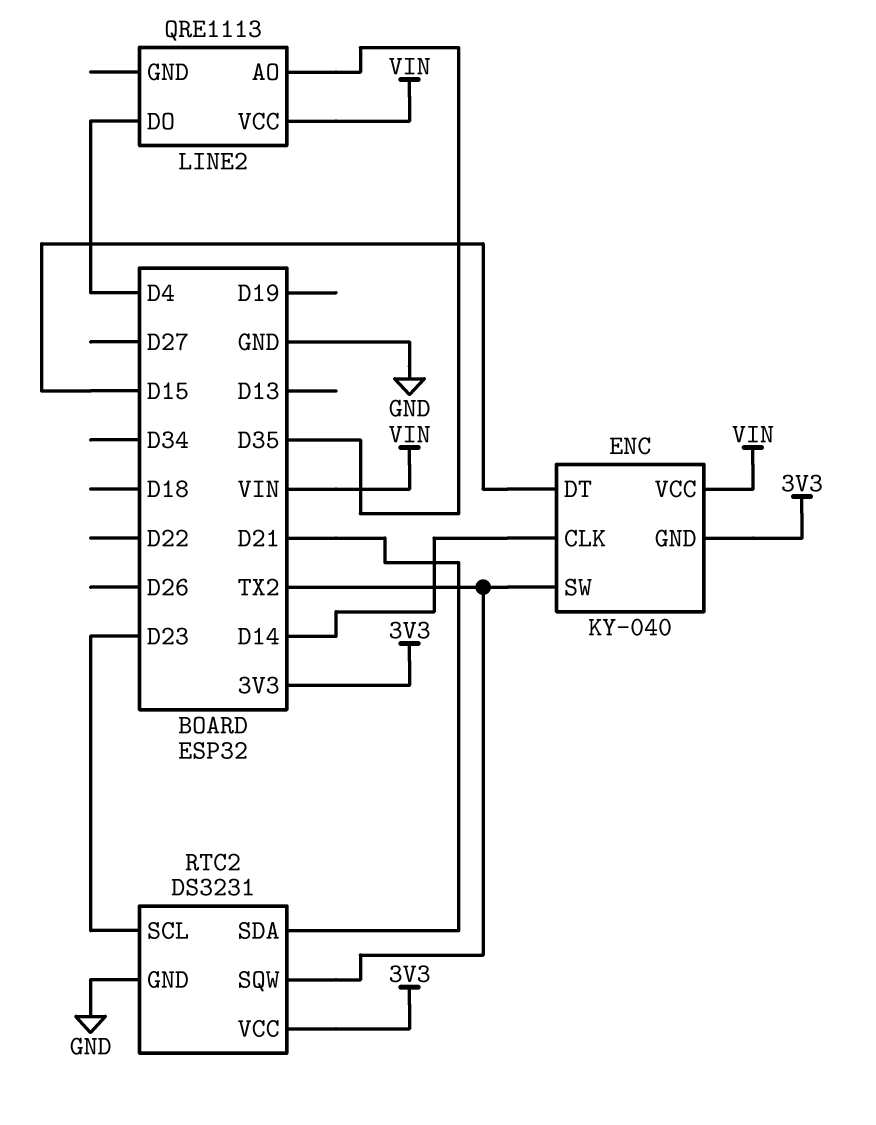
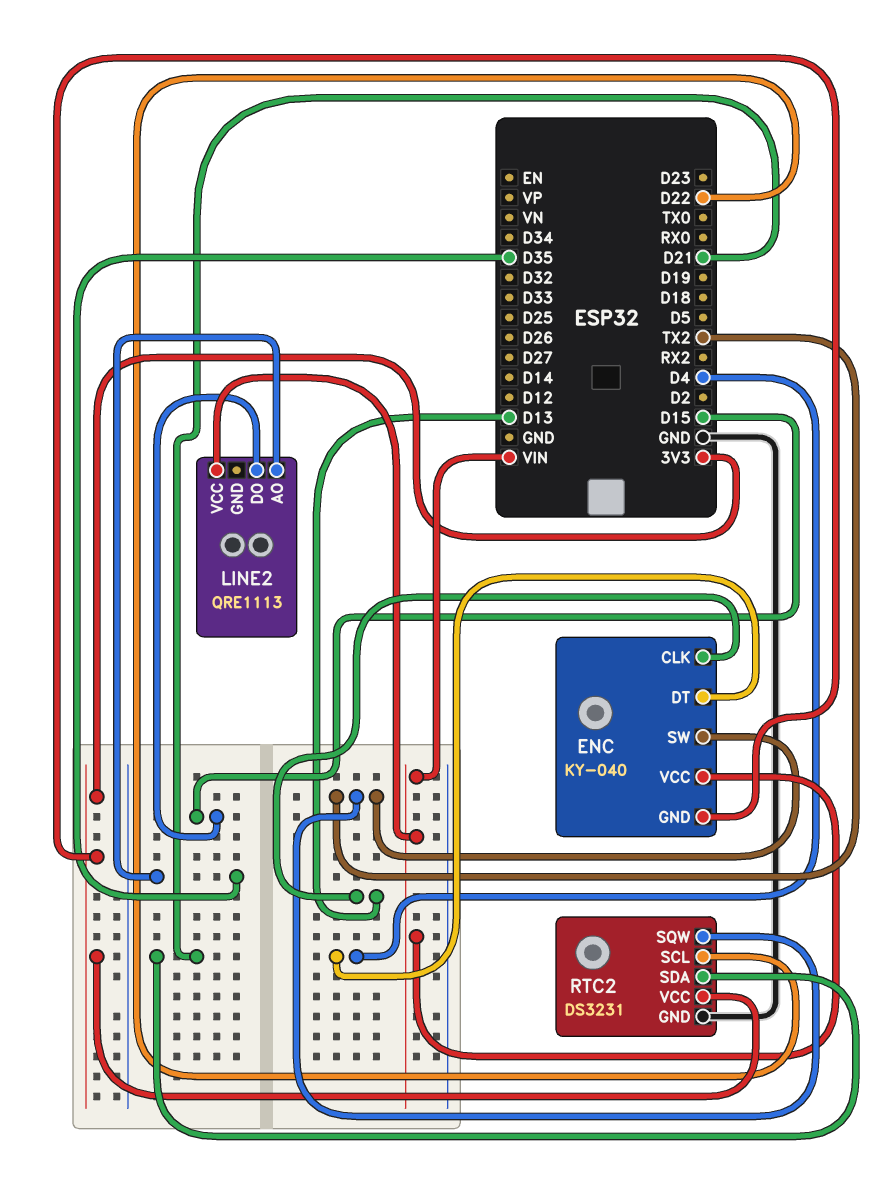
ENC pin CLK: D14 -> D13
ENC pin DT: D15 -> D4
LINE2 pin DO: D4 -> D15
RTC2 pin SCL: D23 -> D22

